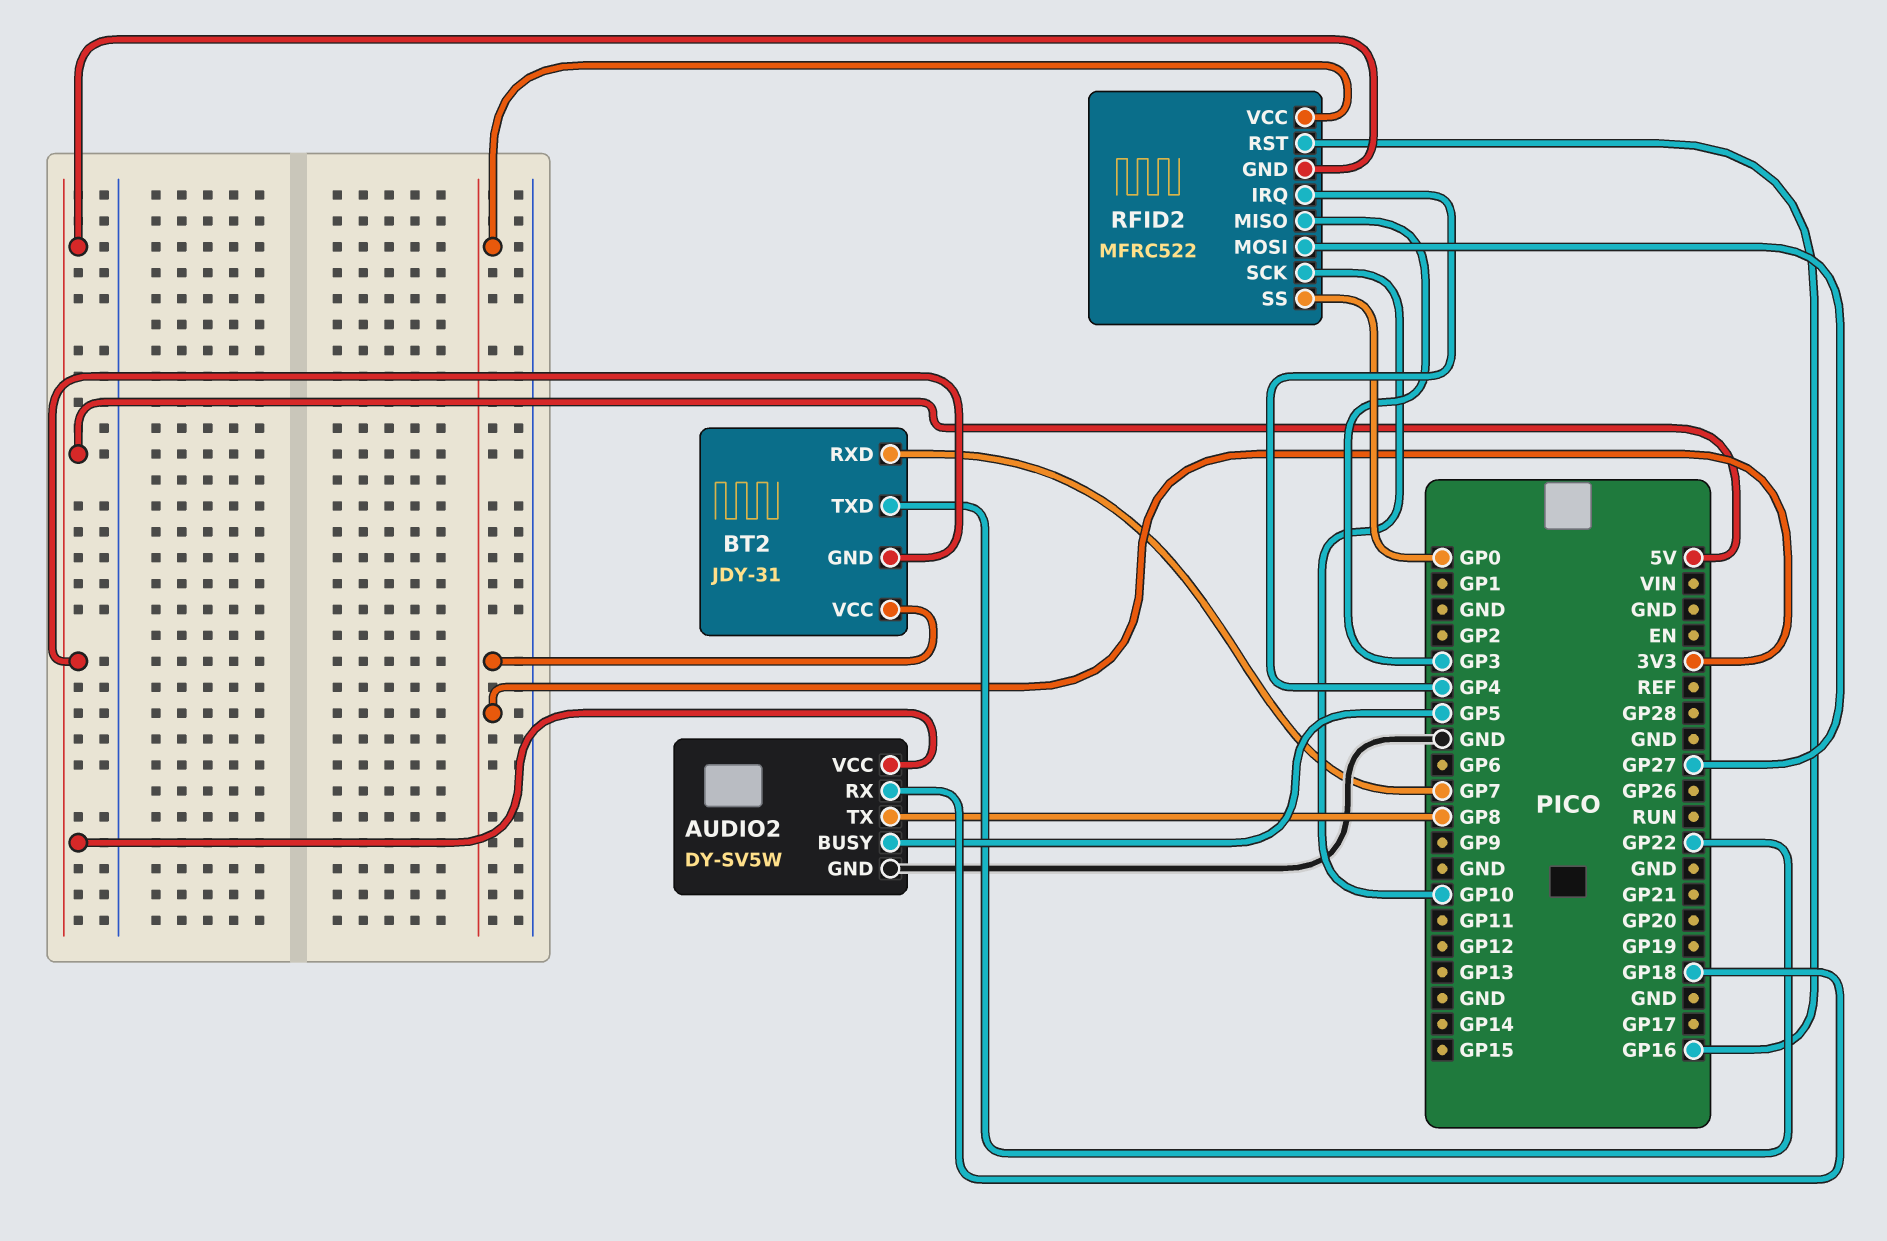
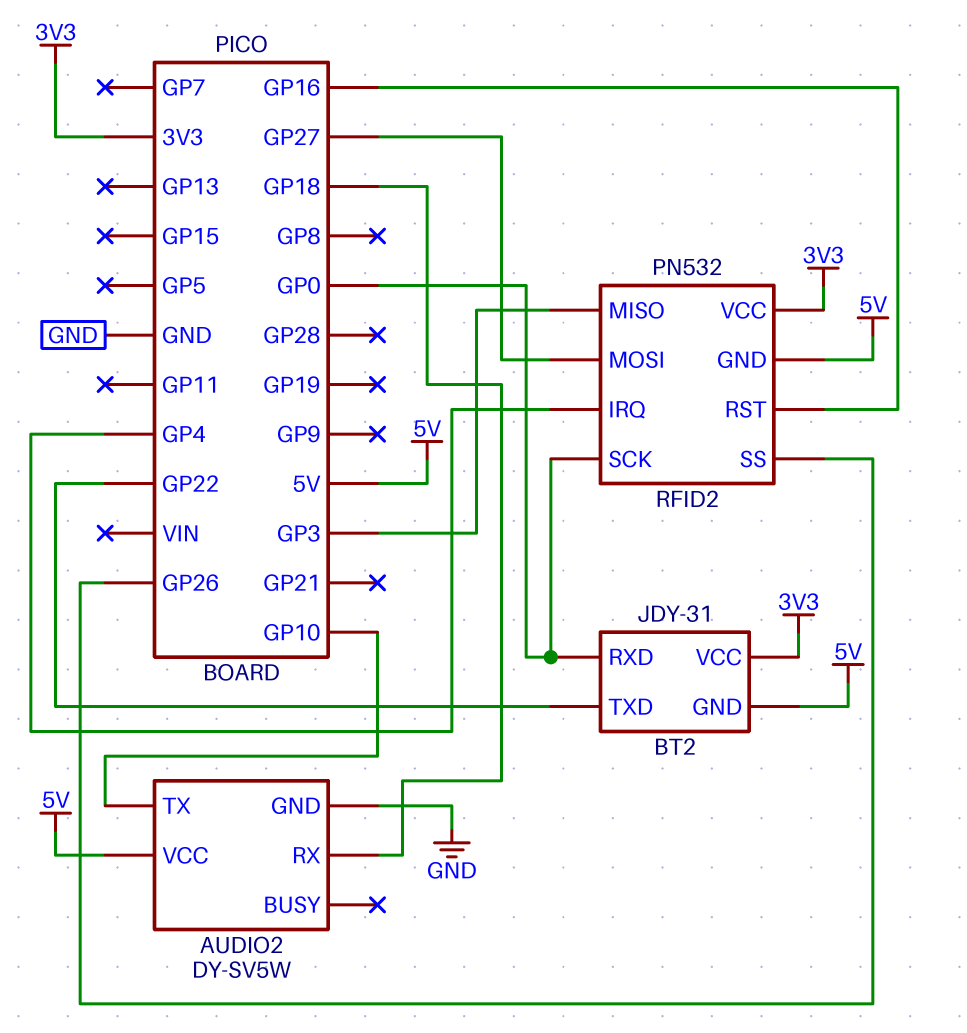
AUDIO2 pin BUSY: GP5 -> none
AUDIO2 pin TX: GP8 -> GP10
BT2 pin RXD: GP7 -> GP0
RFID2: MFRC522 -> PN532
RFID2 pin SCK: GP10 -> GP0
RFID2 pin SS: GP0 -> GP26

